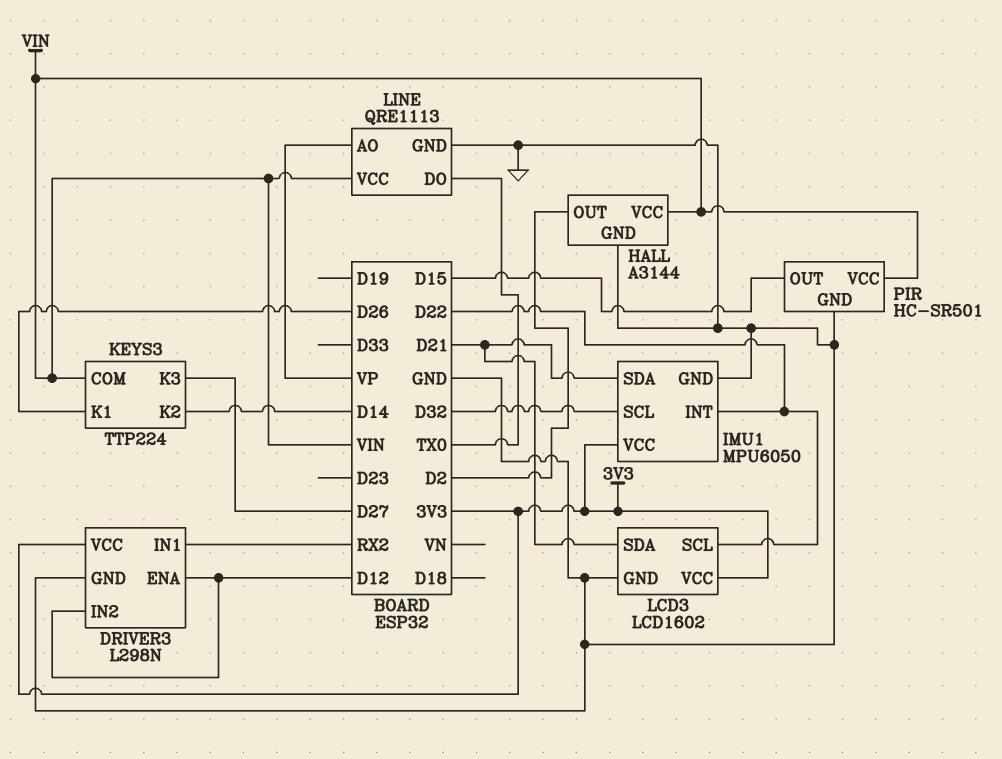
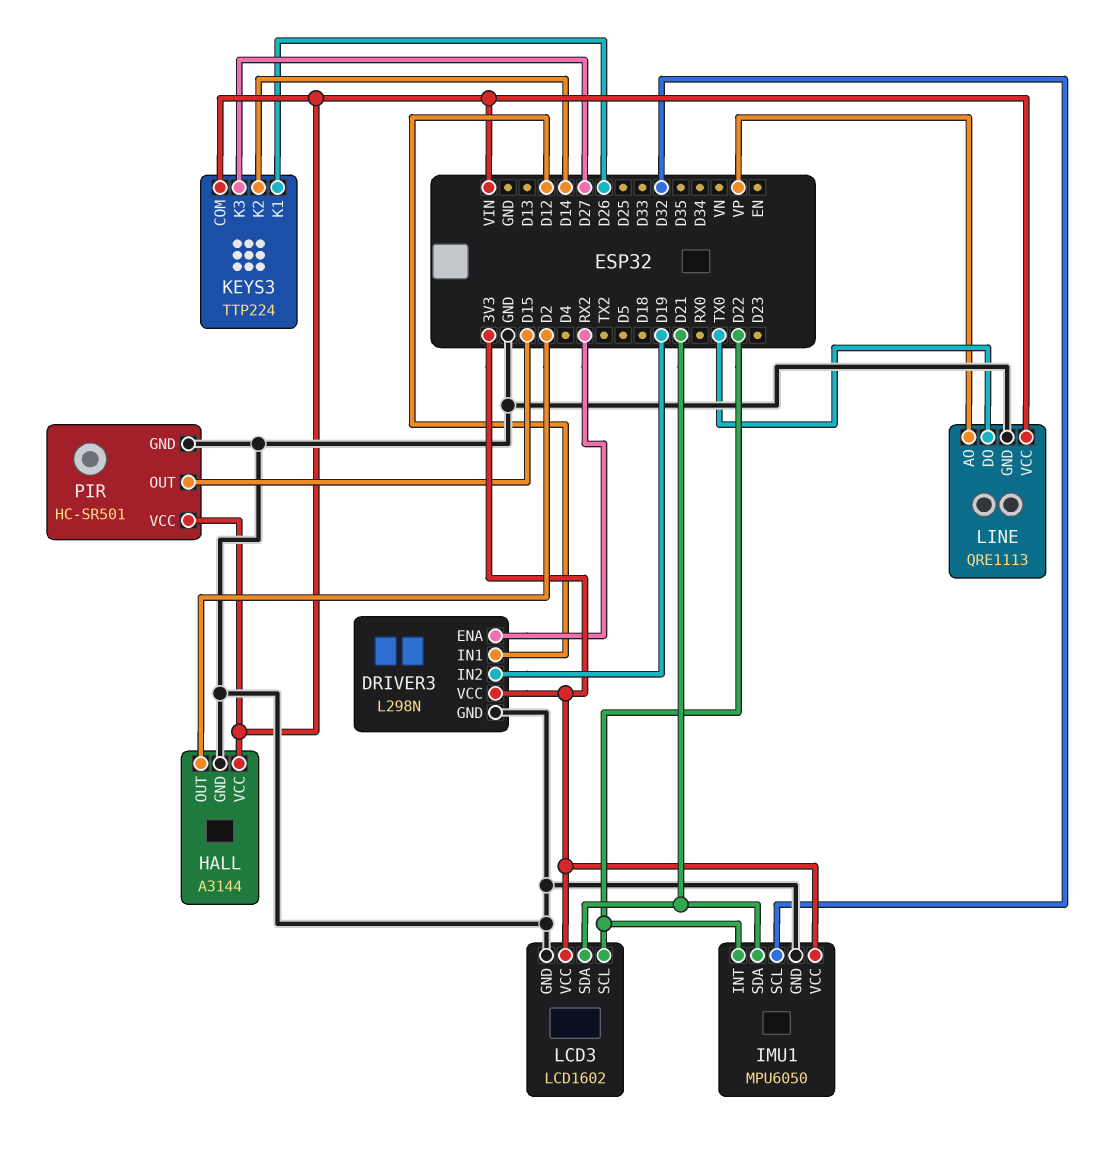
DRIVER3 pin ENA: D12 -> RX2
DRIVER3 pin IN1: RX2 -> D12
DRIVER3 pin IN2: D12 -> D19

